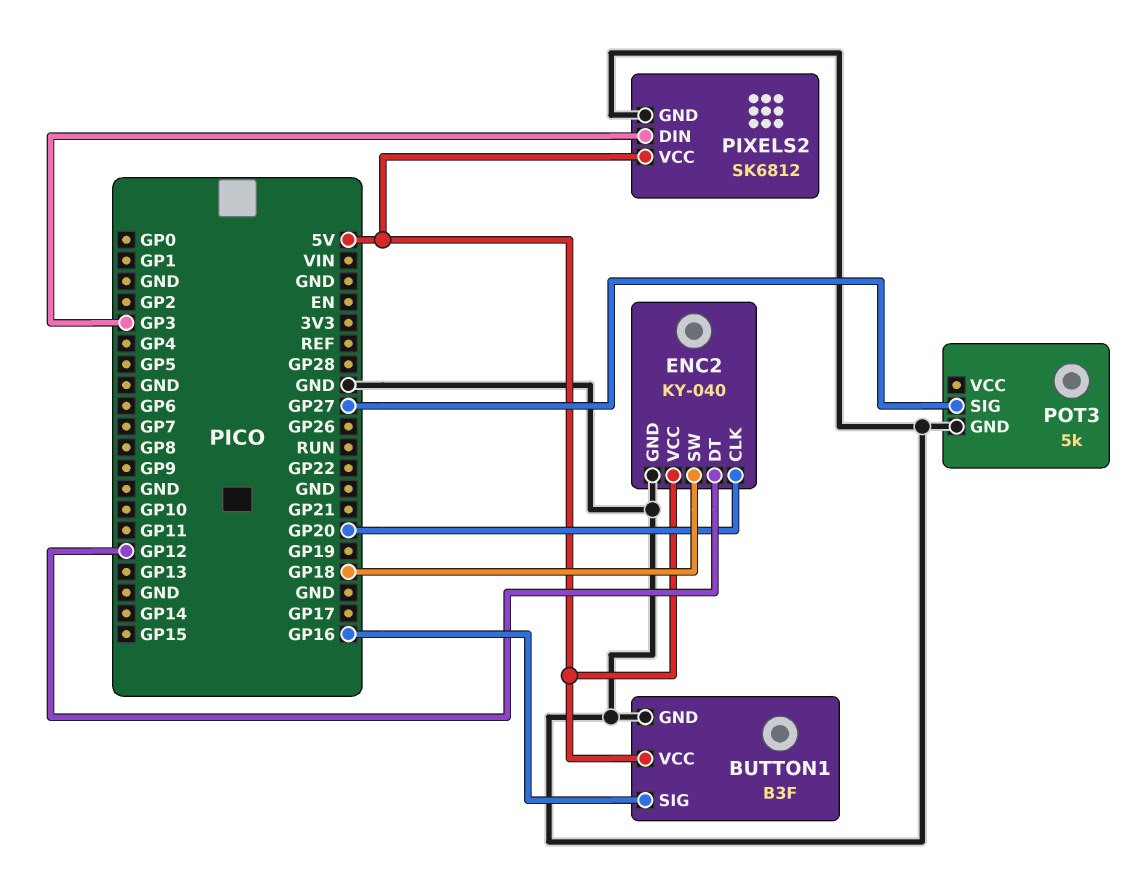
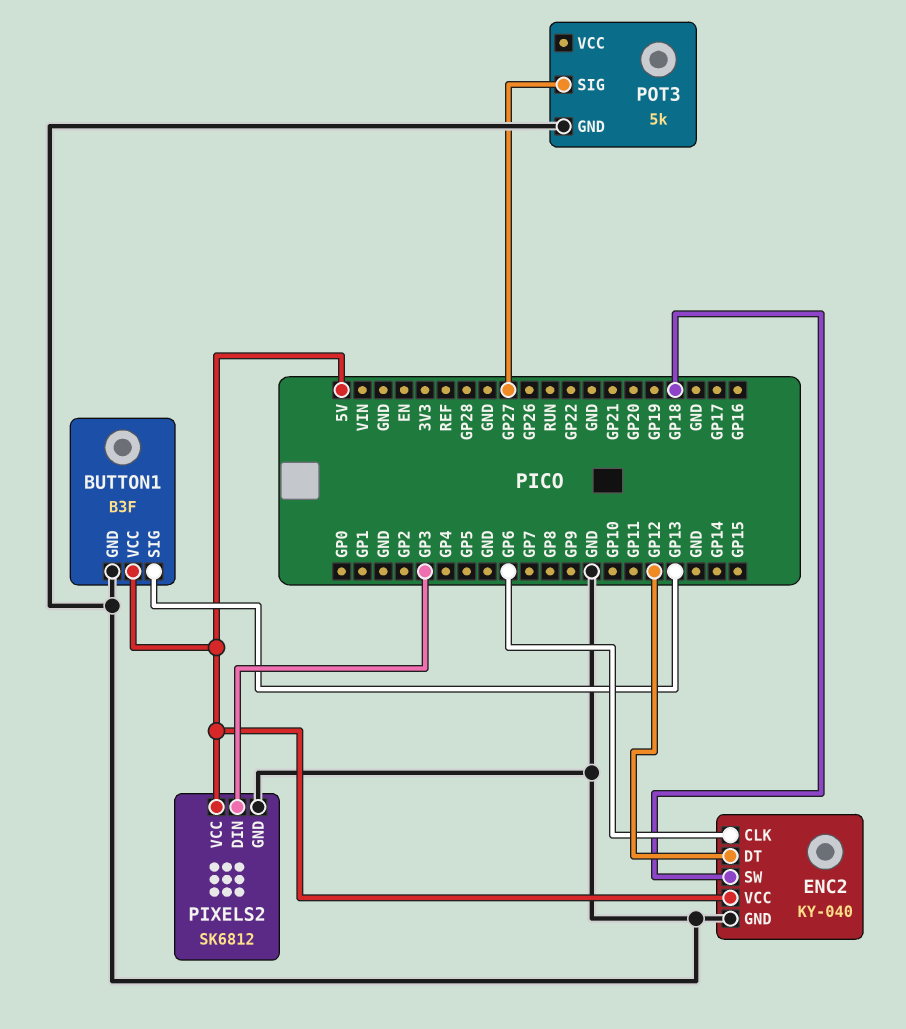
BUTTON1 pin SIG: GP16 -> GP13
ENC2 pin CLK: GP20 -> GP6

